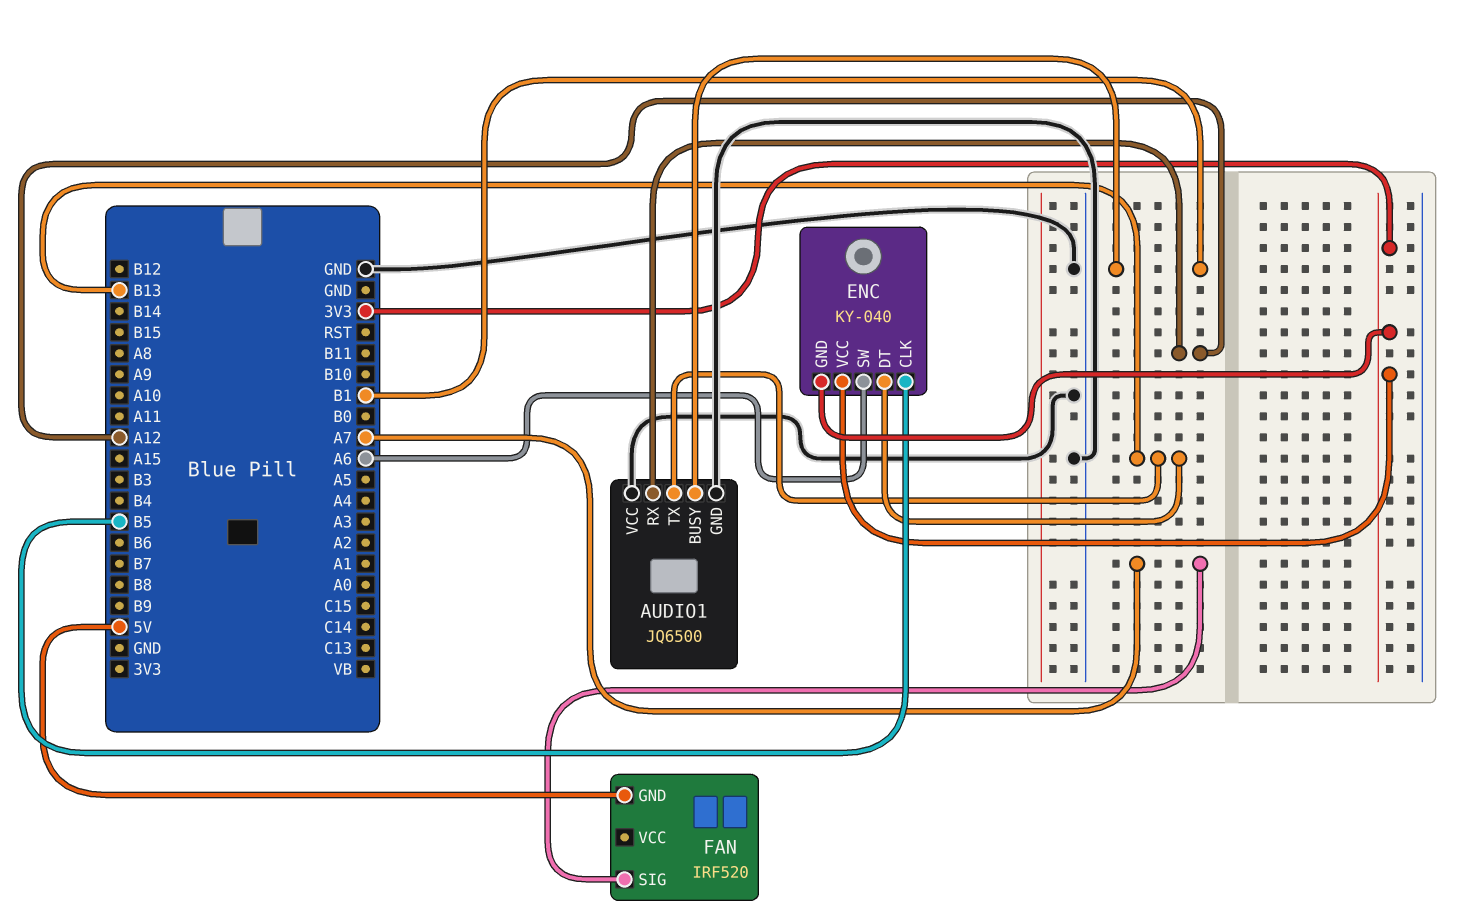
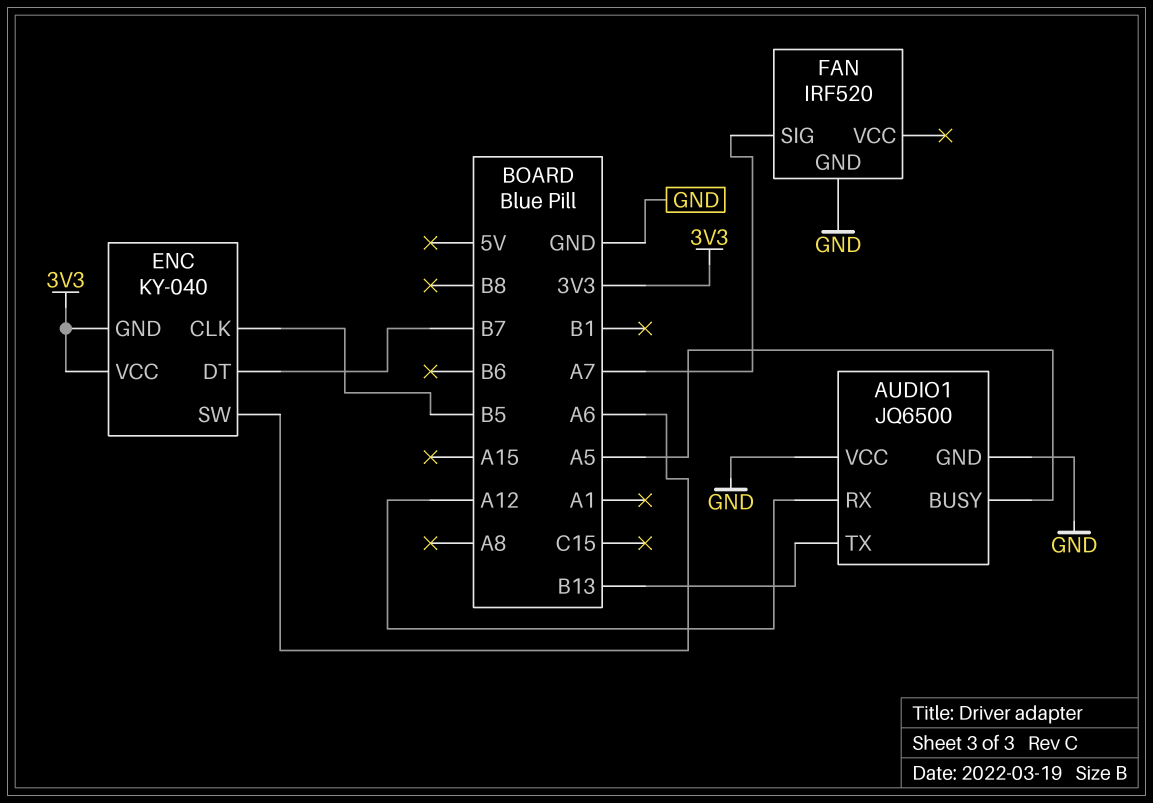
AUDIO1 pin BUSY: B1 -> A5
ENC pin DT: B13 -> B7
FAN pin GND: 5V -> GND

